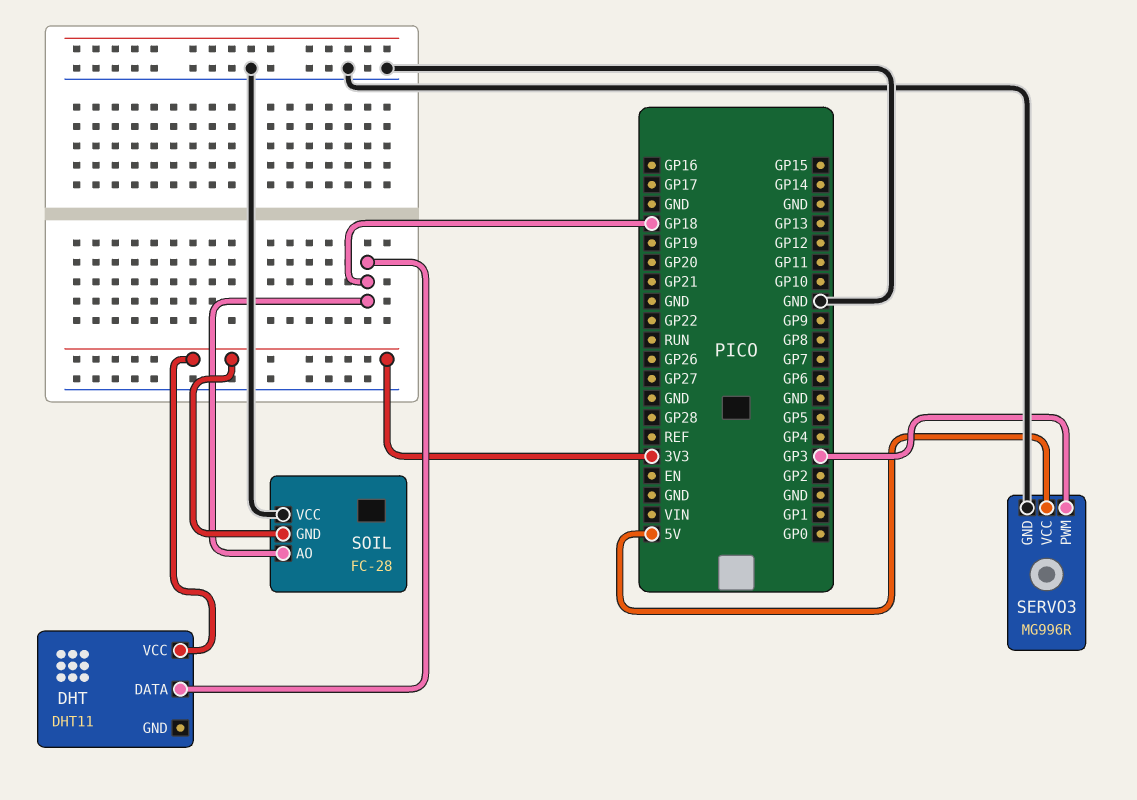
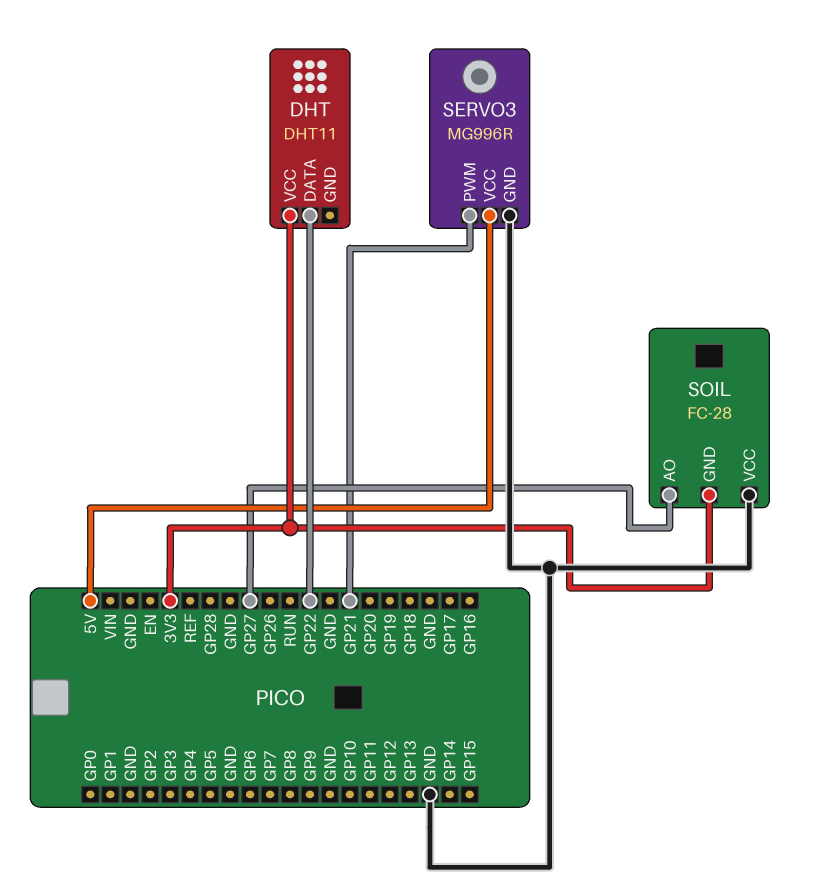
DHT pin DATA: GP18 -> GP22
SERVO3 pin PWM: GP3 -> GP21
SOIL pin AO: GP18 -> GP27

